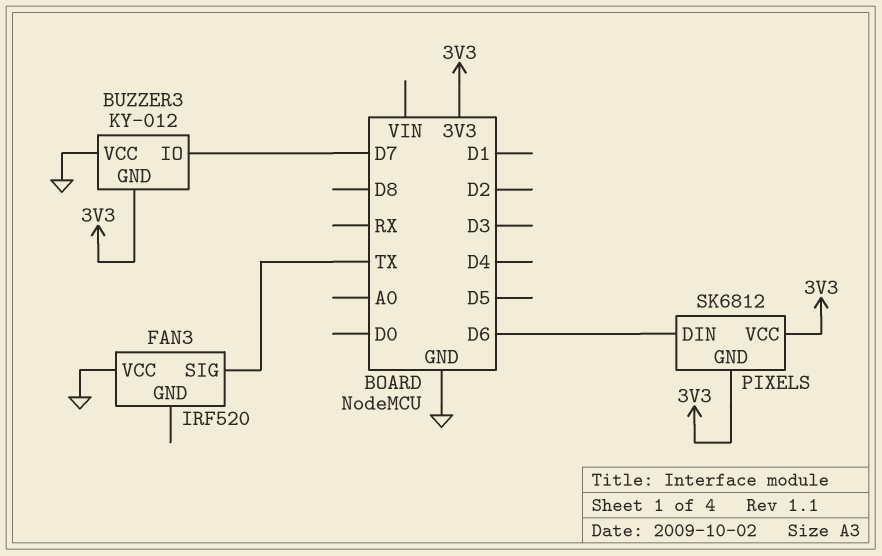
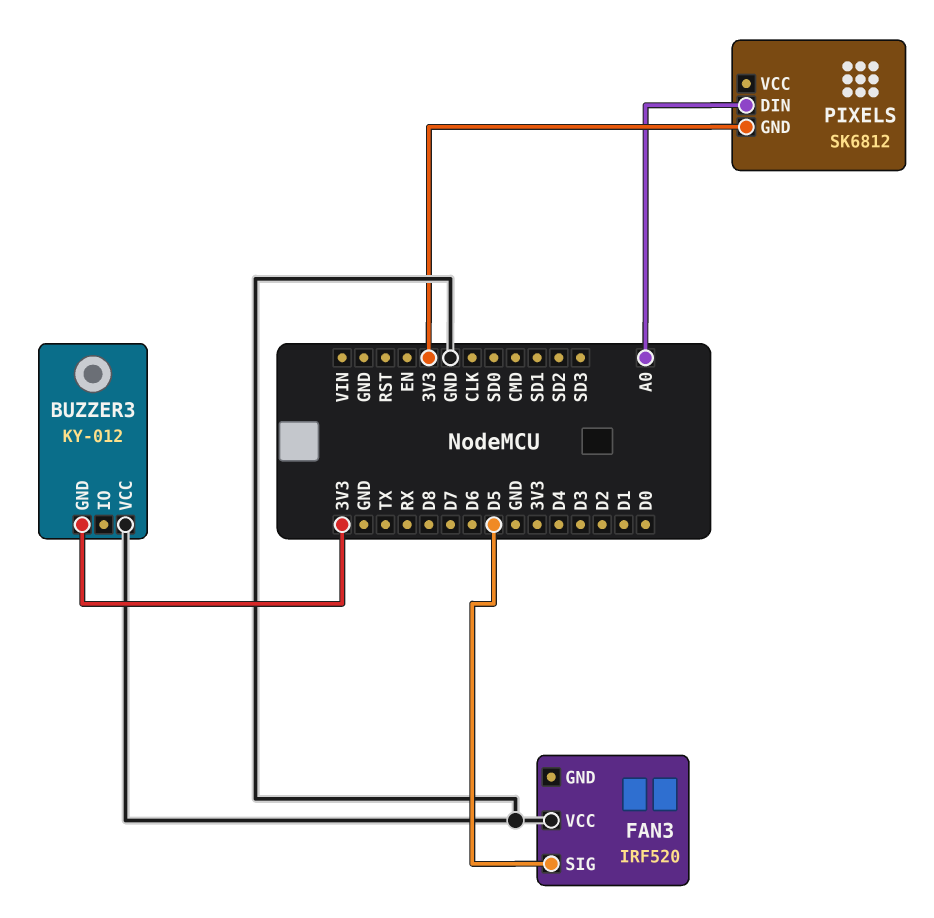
BUZZER3 pin IO: D7 -> none
FAN3 pin SIG: TX -> D5
PIXELS pin DIN: D6 -> A0
PIXELS pin VCC: 3V3 -> none

